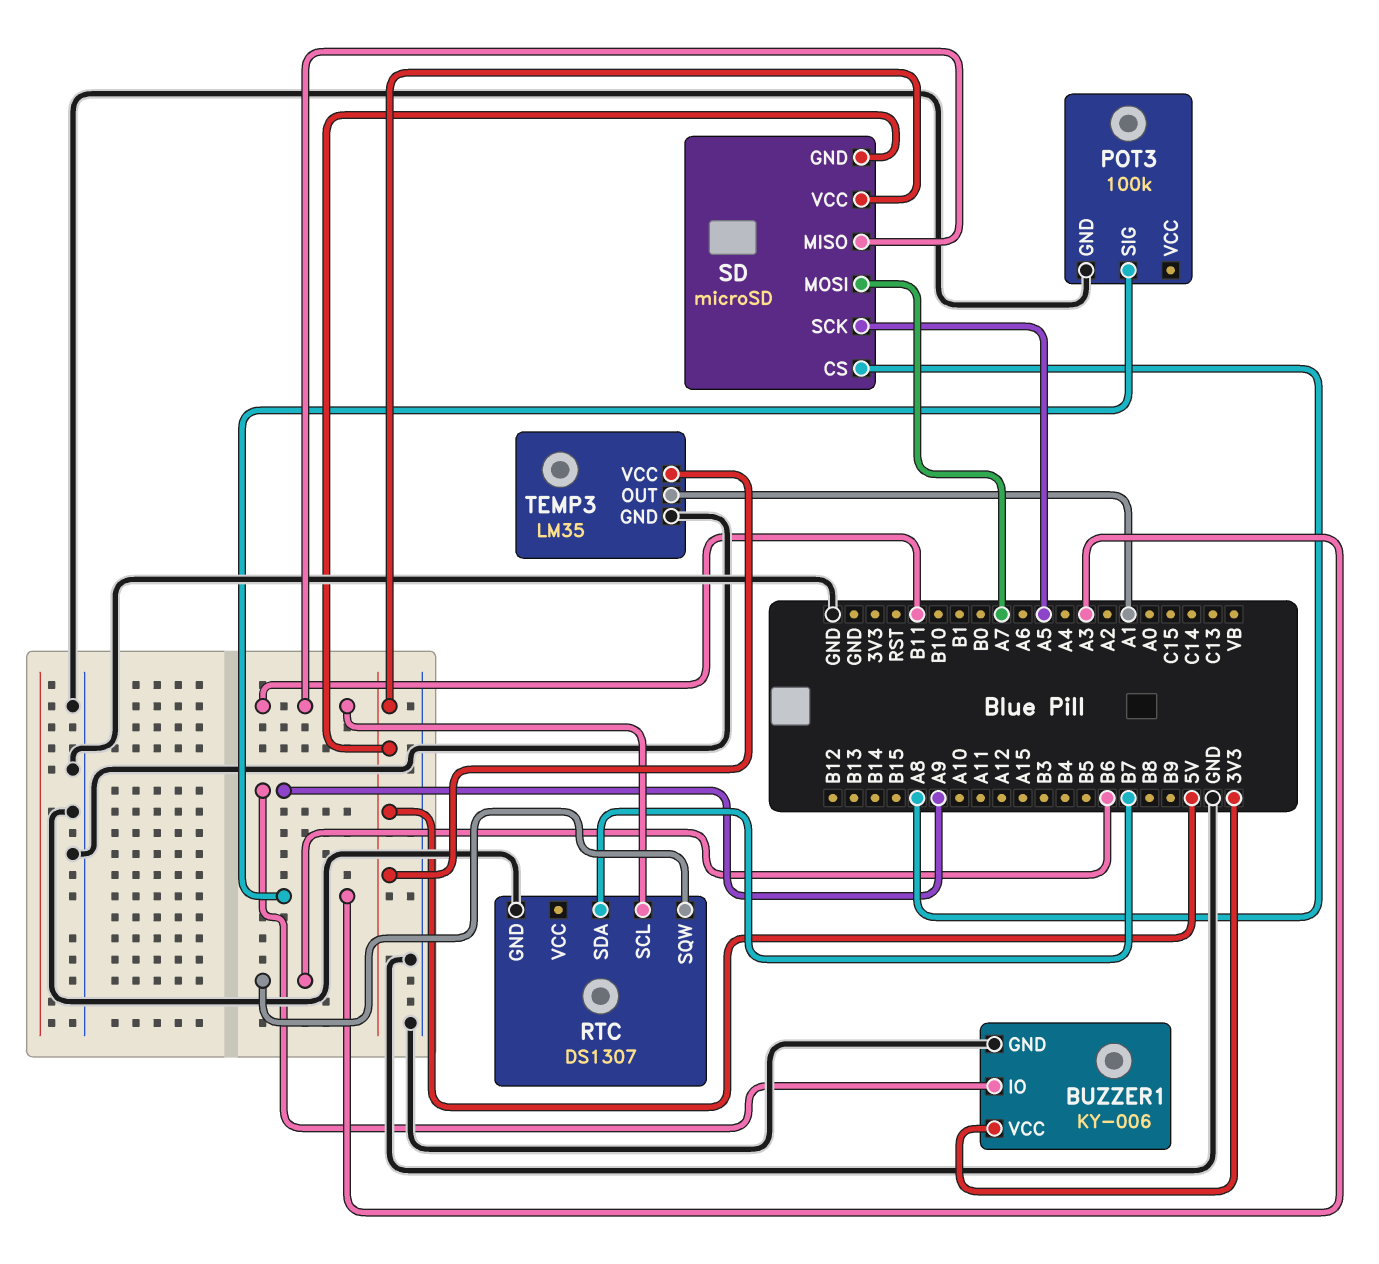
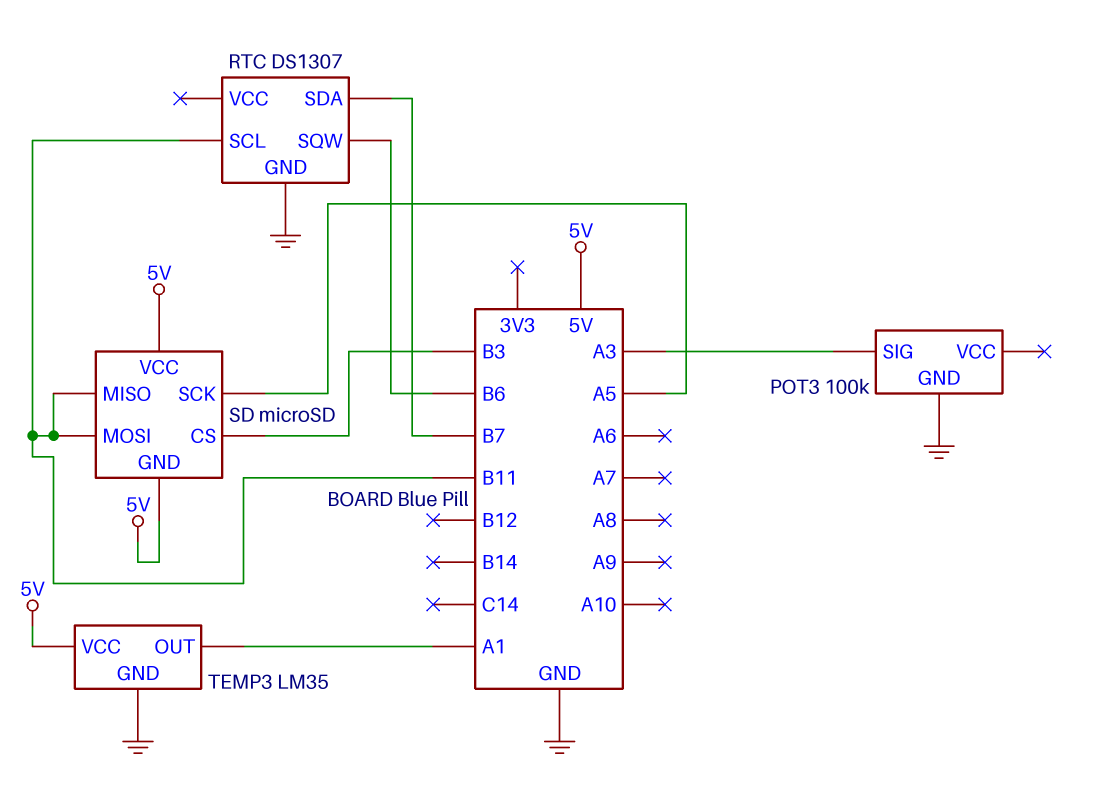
BUZZER1: KY-006 -> none
BUZZER1 pin GND: GND -> none
BUZZER1 pin IO: A9 -> none
BUZZER1 pin VCC: 3V3 -> none
SD pin CS: A8 -> B3
SD pin MOSI: A7 -> B11

